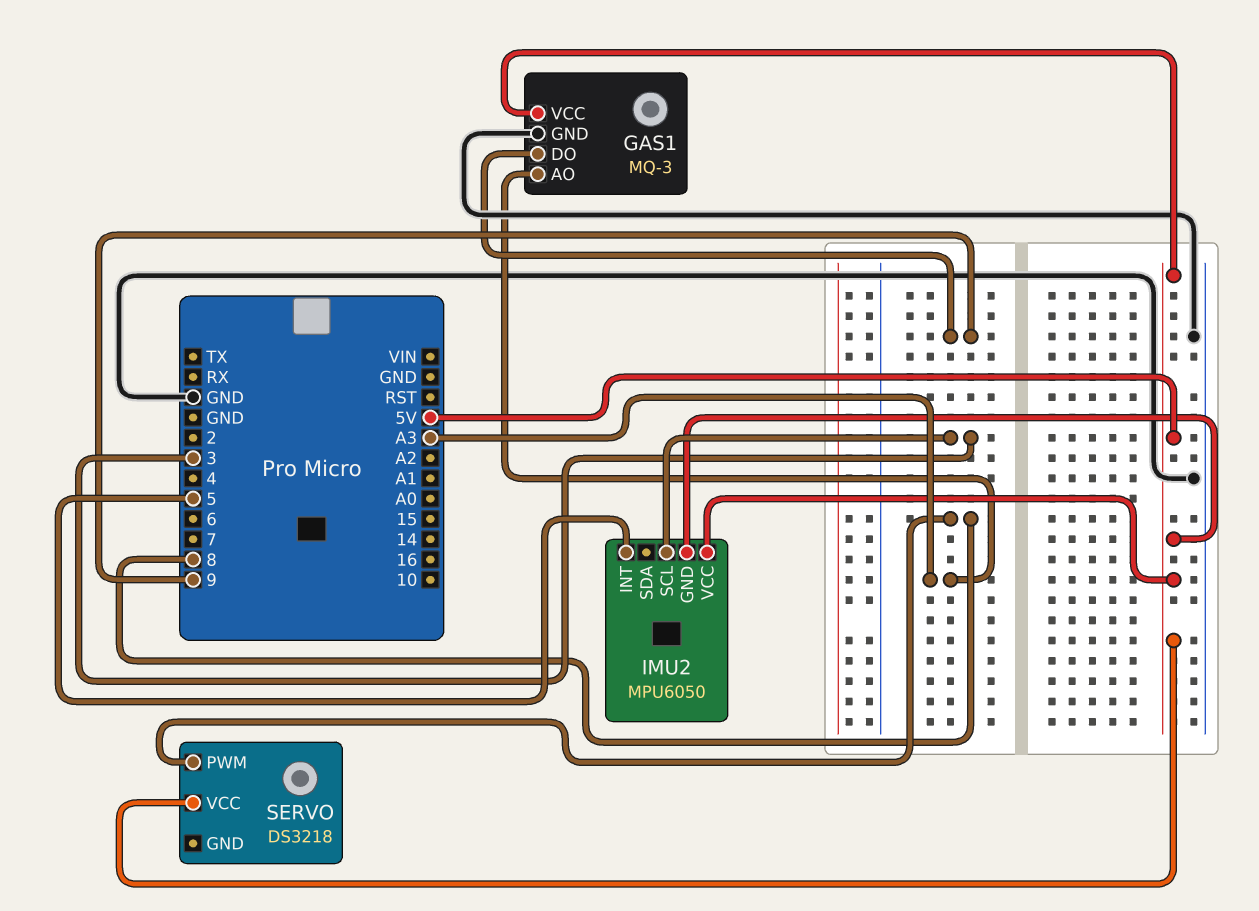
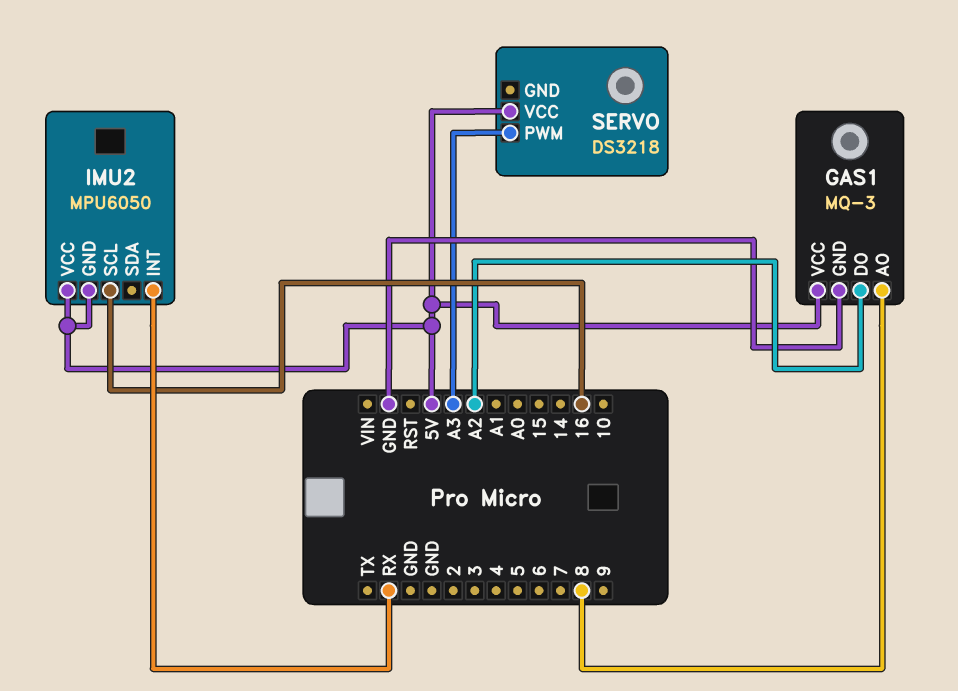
GAS1 pin AO: A3 -> 8
GAS1 pin DO: 9 -> A2
IMU2 pin INT: 5 -> RX
IMU2 pin SCL: 3 -> 16
SERVO pin PWM: 8 -> A3

